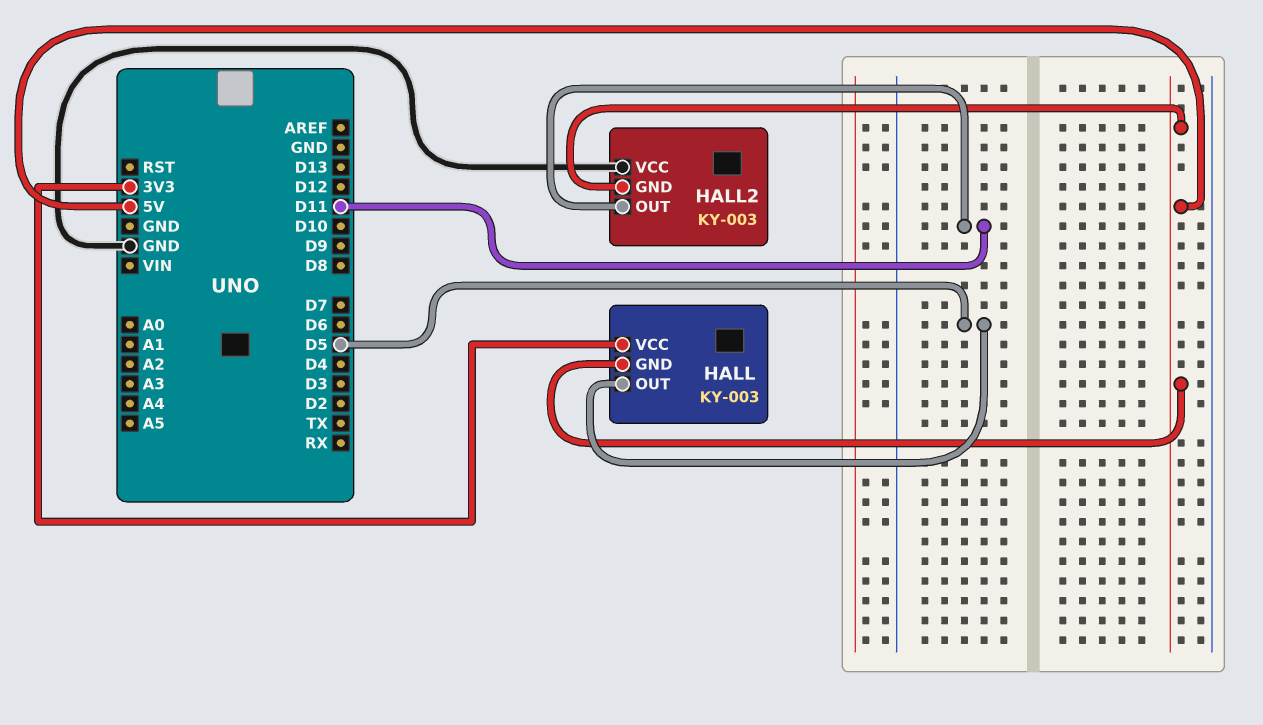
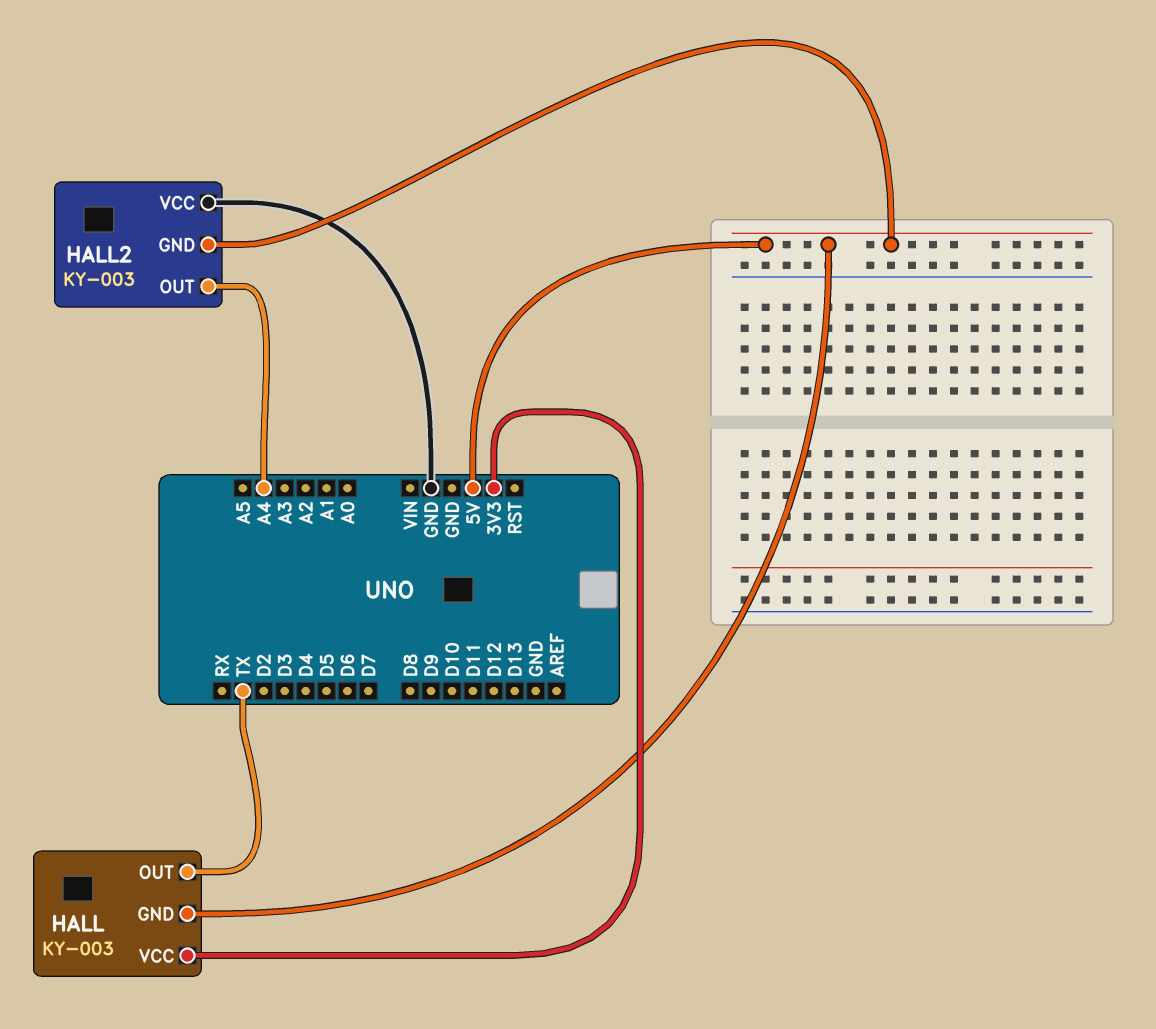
HALL pin OUT: D5 -> TX
HALL2 pin OUT: D11 -> A4

